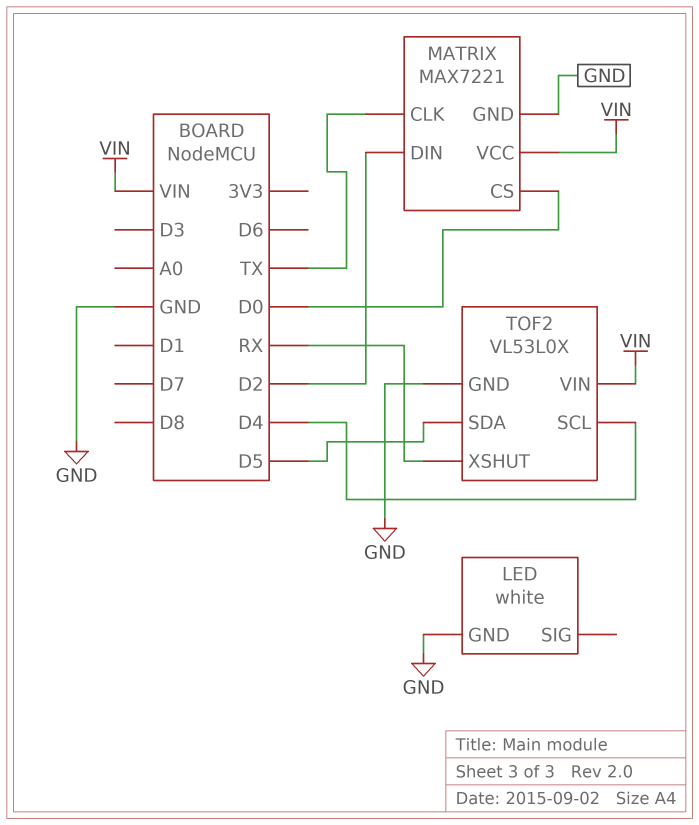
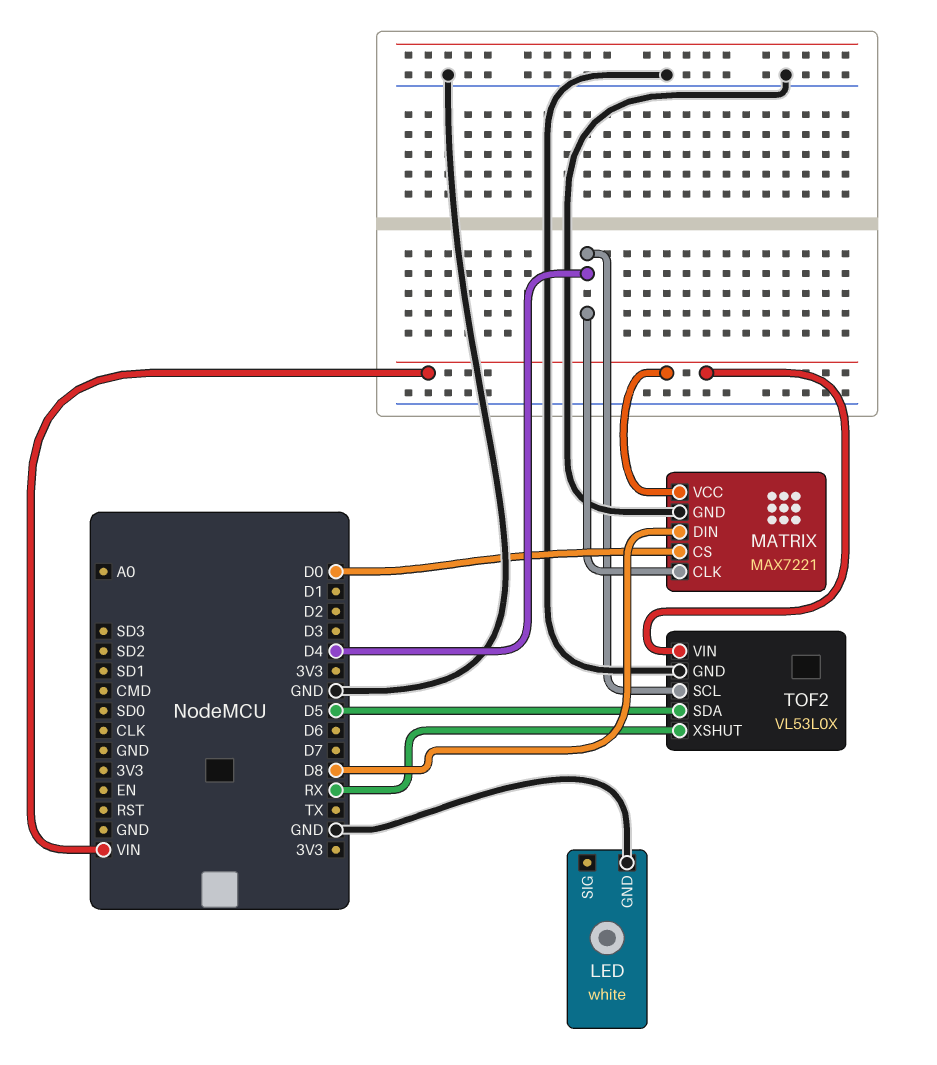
MATRIX pin CLK: TX -> D4
MATRIX pin DIN: D2 -> D8

